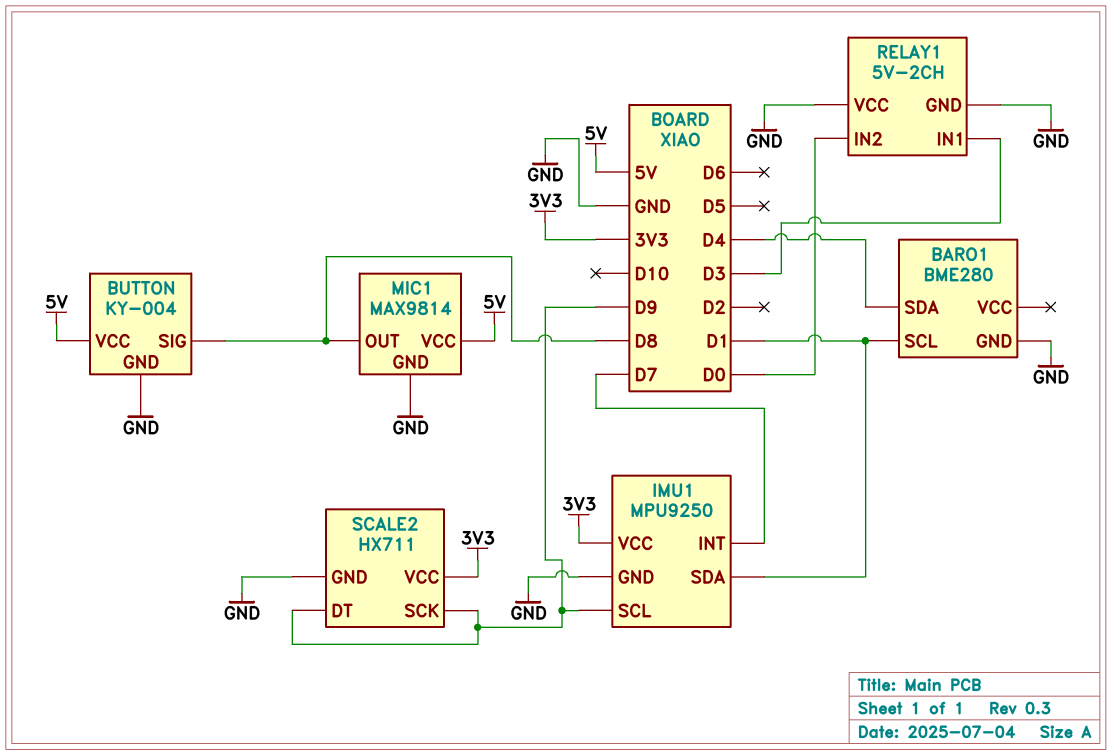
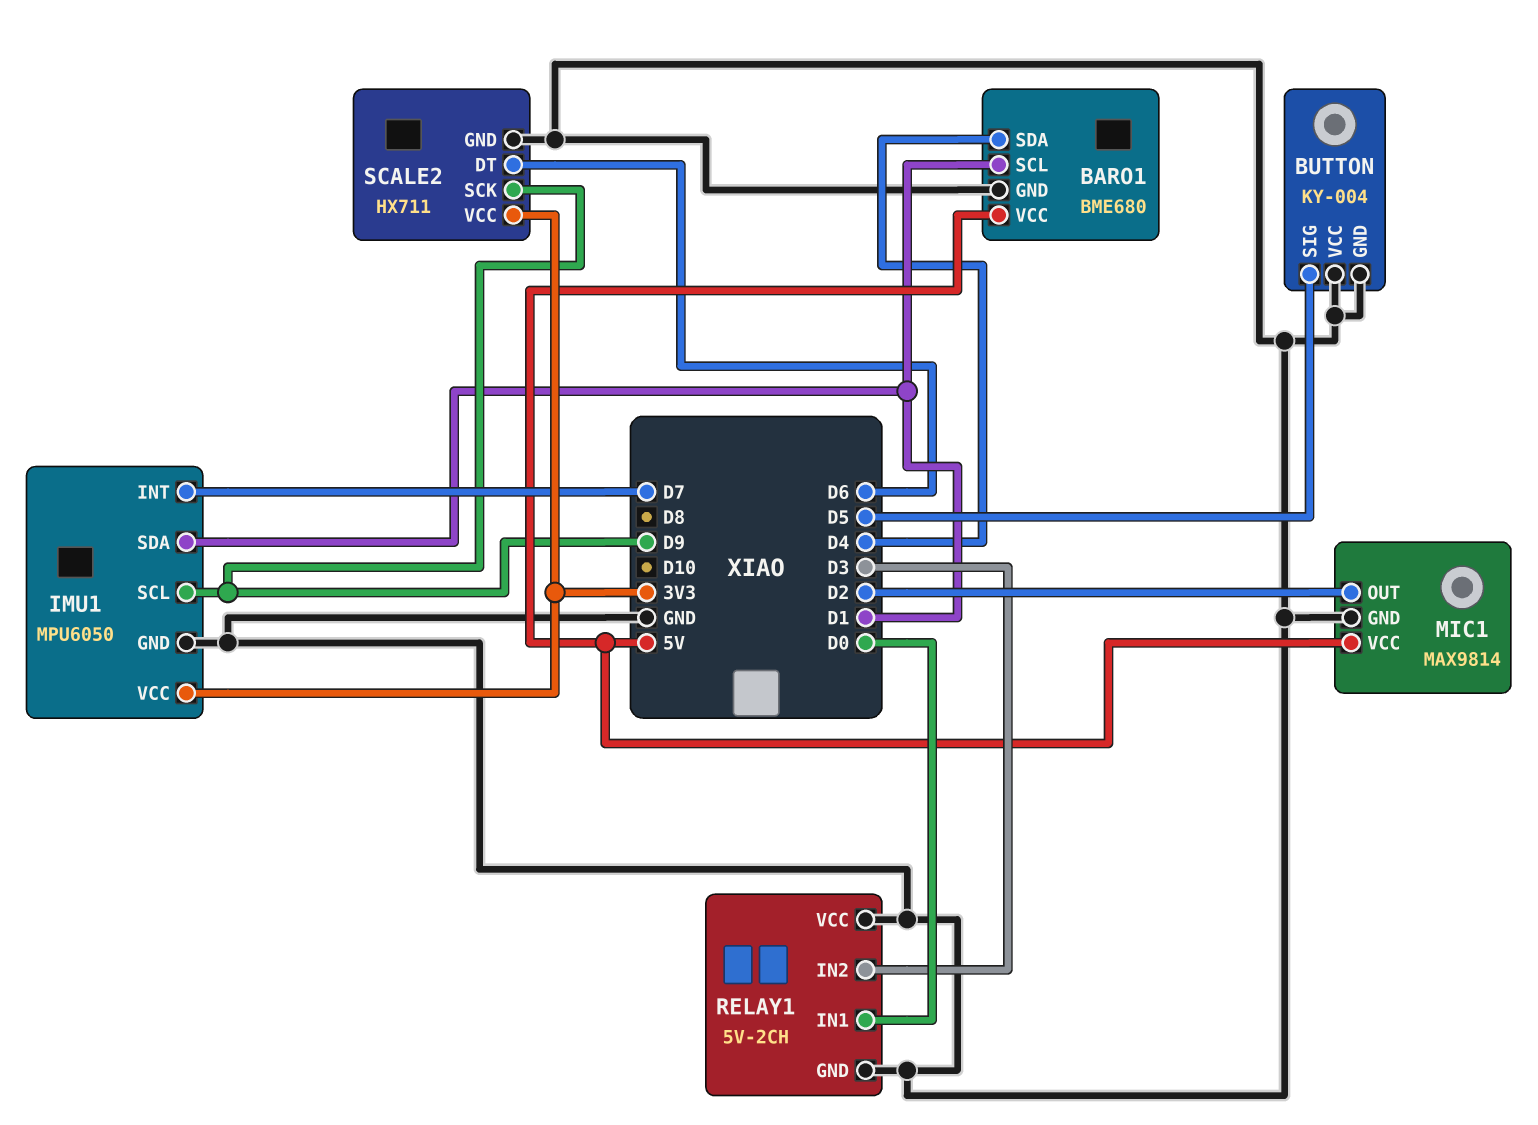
BARO1: BME280 -> BME680
BARO1 pin VCC: none -> 5V
BUTTON pin SIG: D8 -> D5
BUTTON pin VCC: 5V -> GND
IMU1: MPU9250 -> MPU6050
MIC1 pin OUT: D8 -> D2
RELAY1 pin IN1: D3 -> D0
RELAY1 pin IN2: D0 -> D3
SCALE2 pin DT: D9 -> D6

